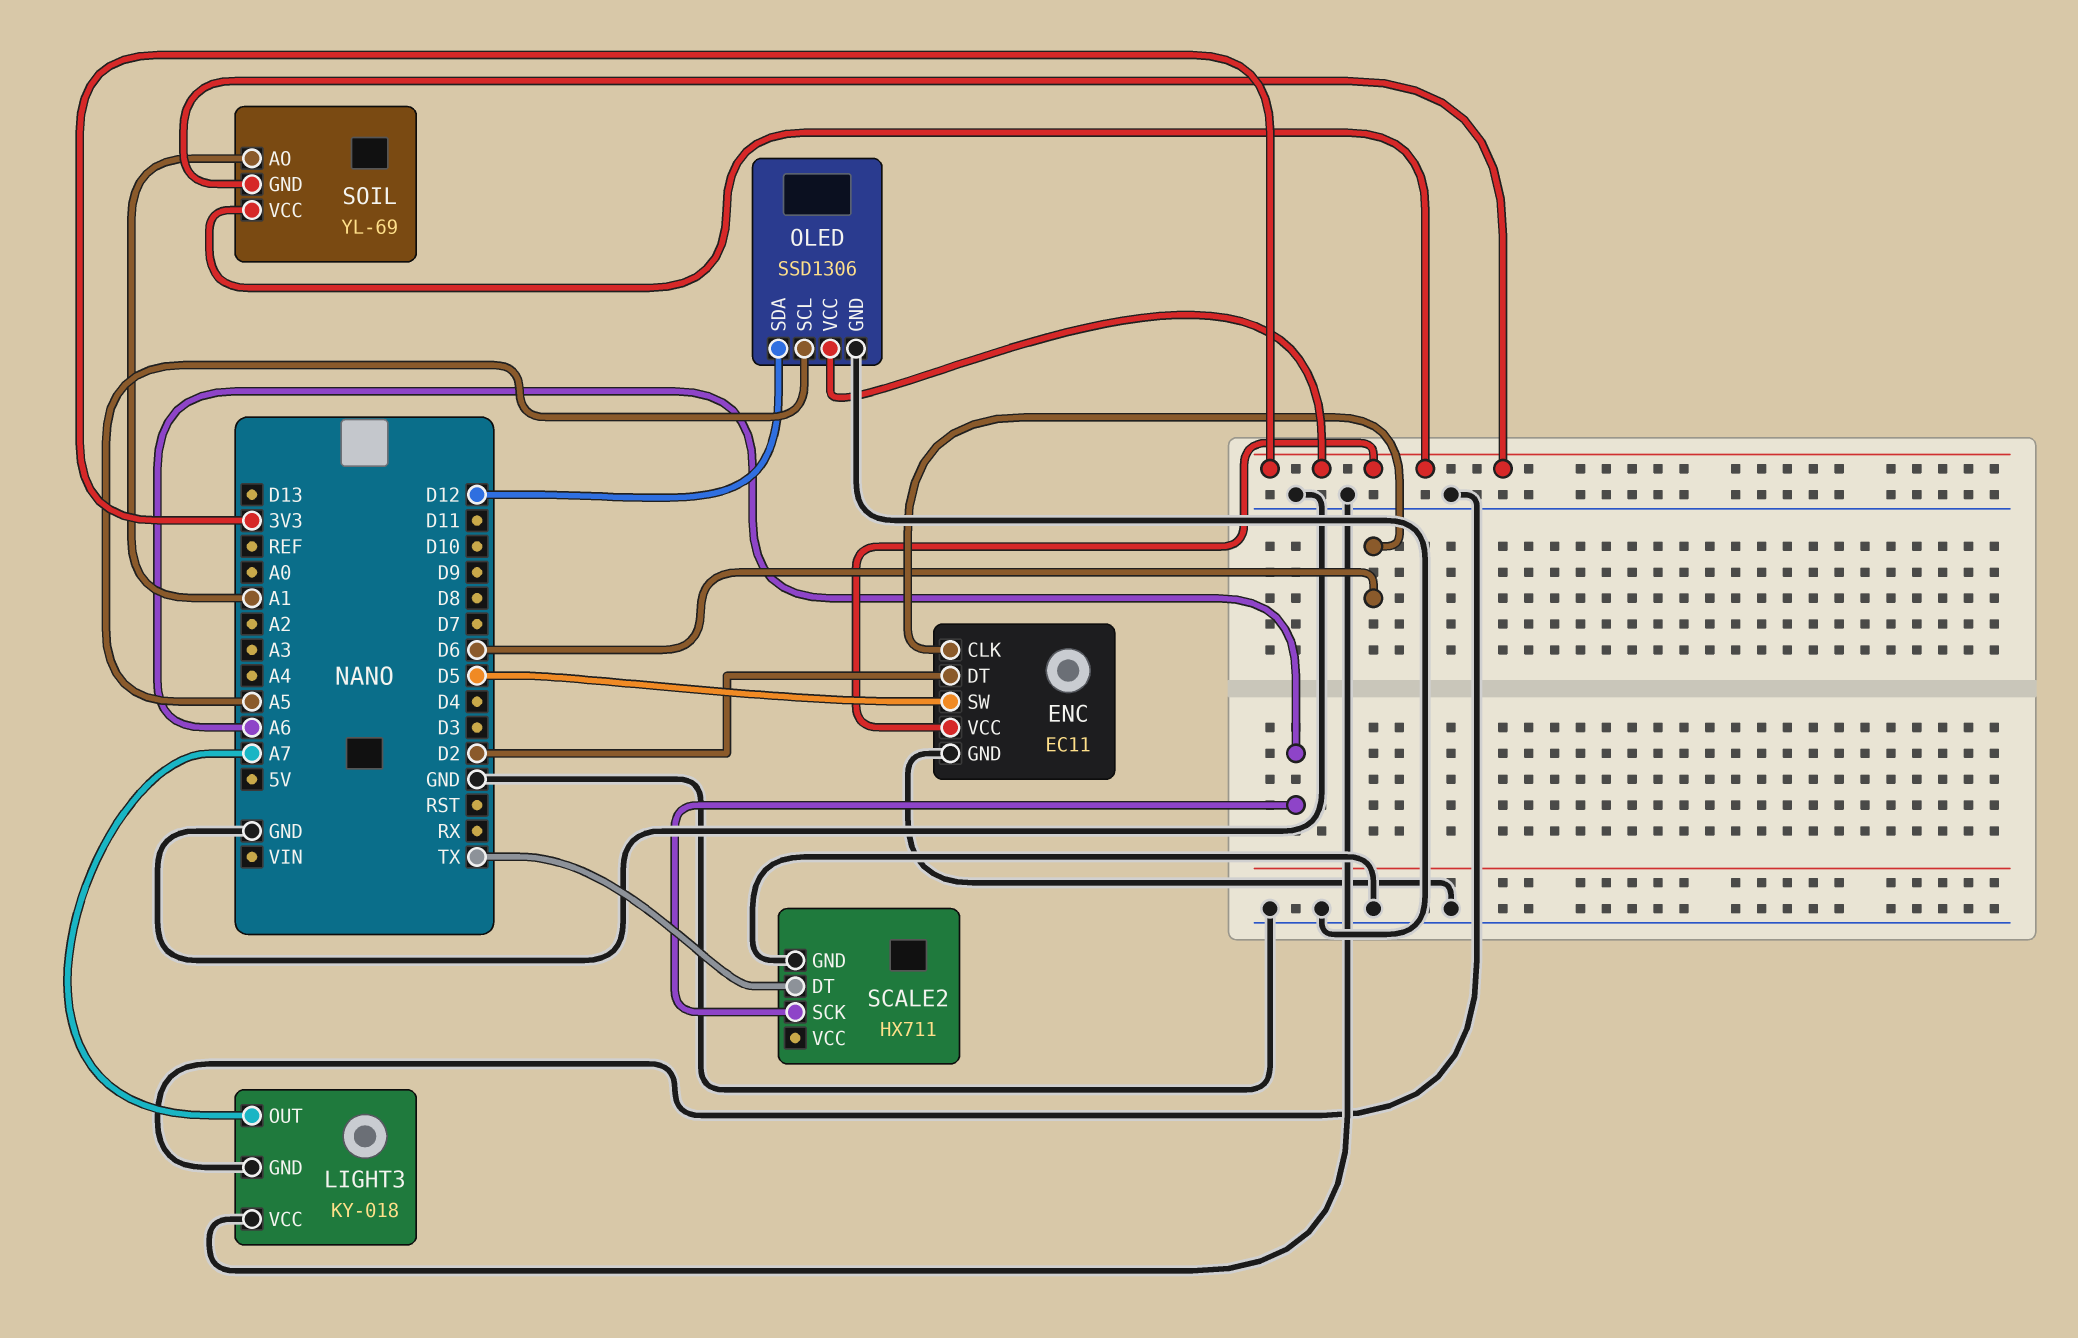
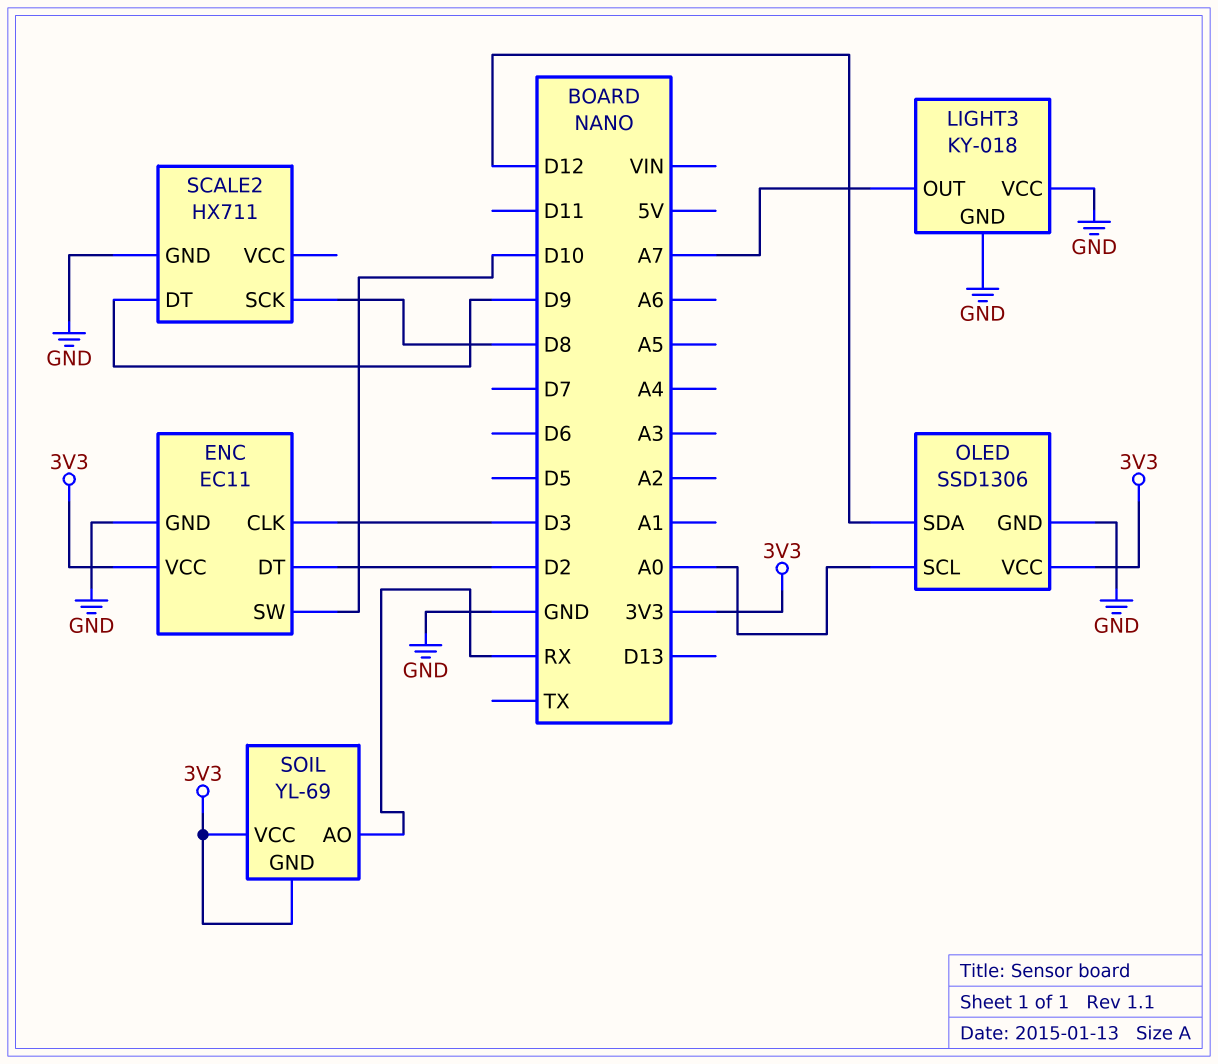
ENC pin CLK: D6 -> D3
ENC pin SW: D5 -> D10
OLED pin SCL: A5 -> A0
SCALE2 pin DT: TX -> D9
SCALE2 pin SCK: A6 -> D8
SOIL pin AO: A1 -> RX

